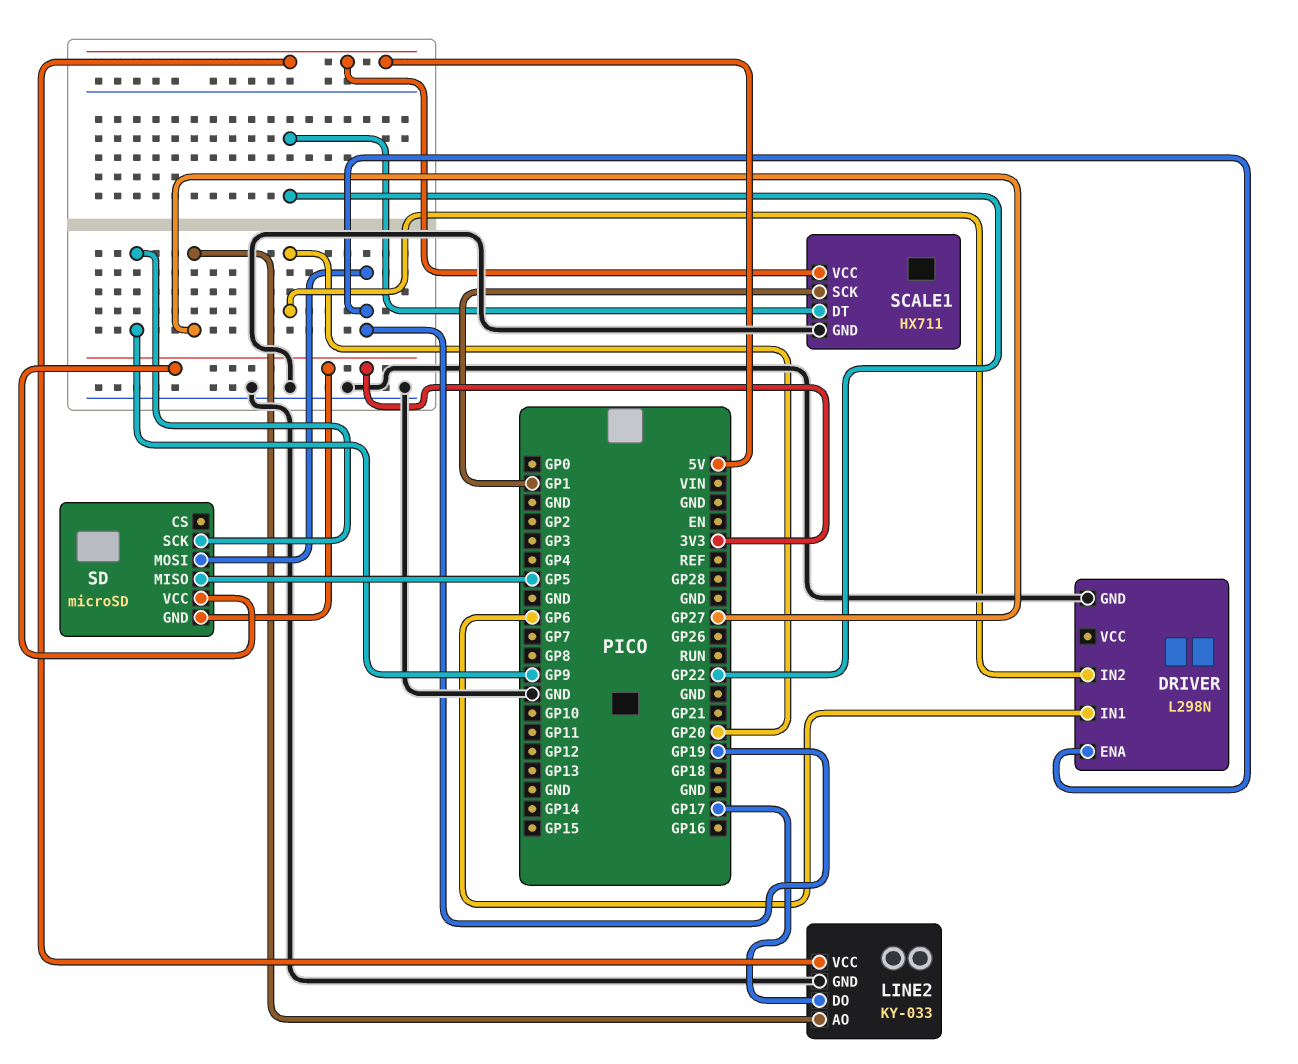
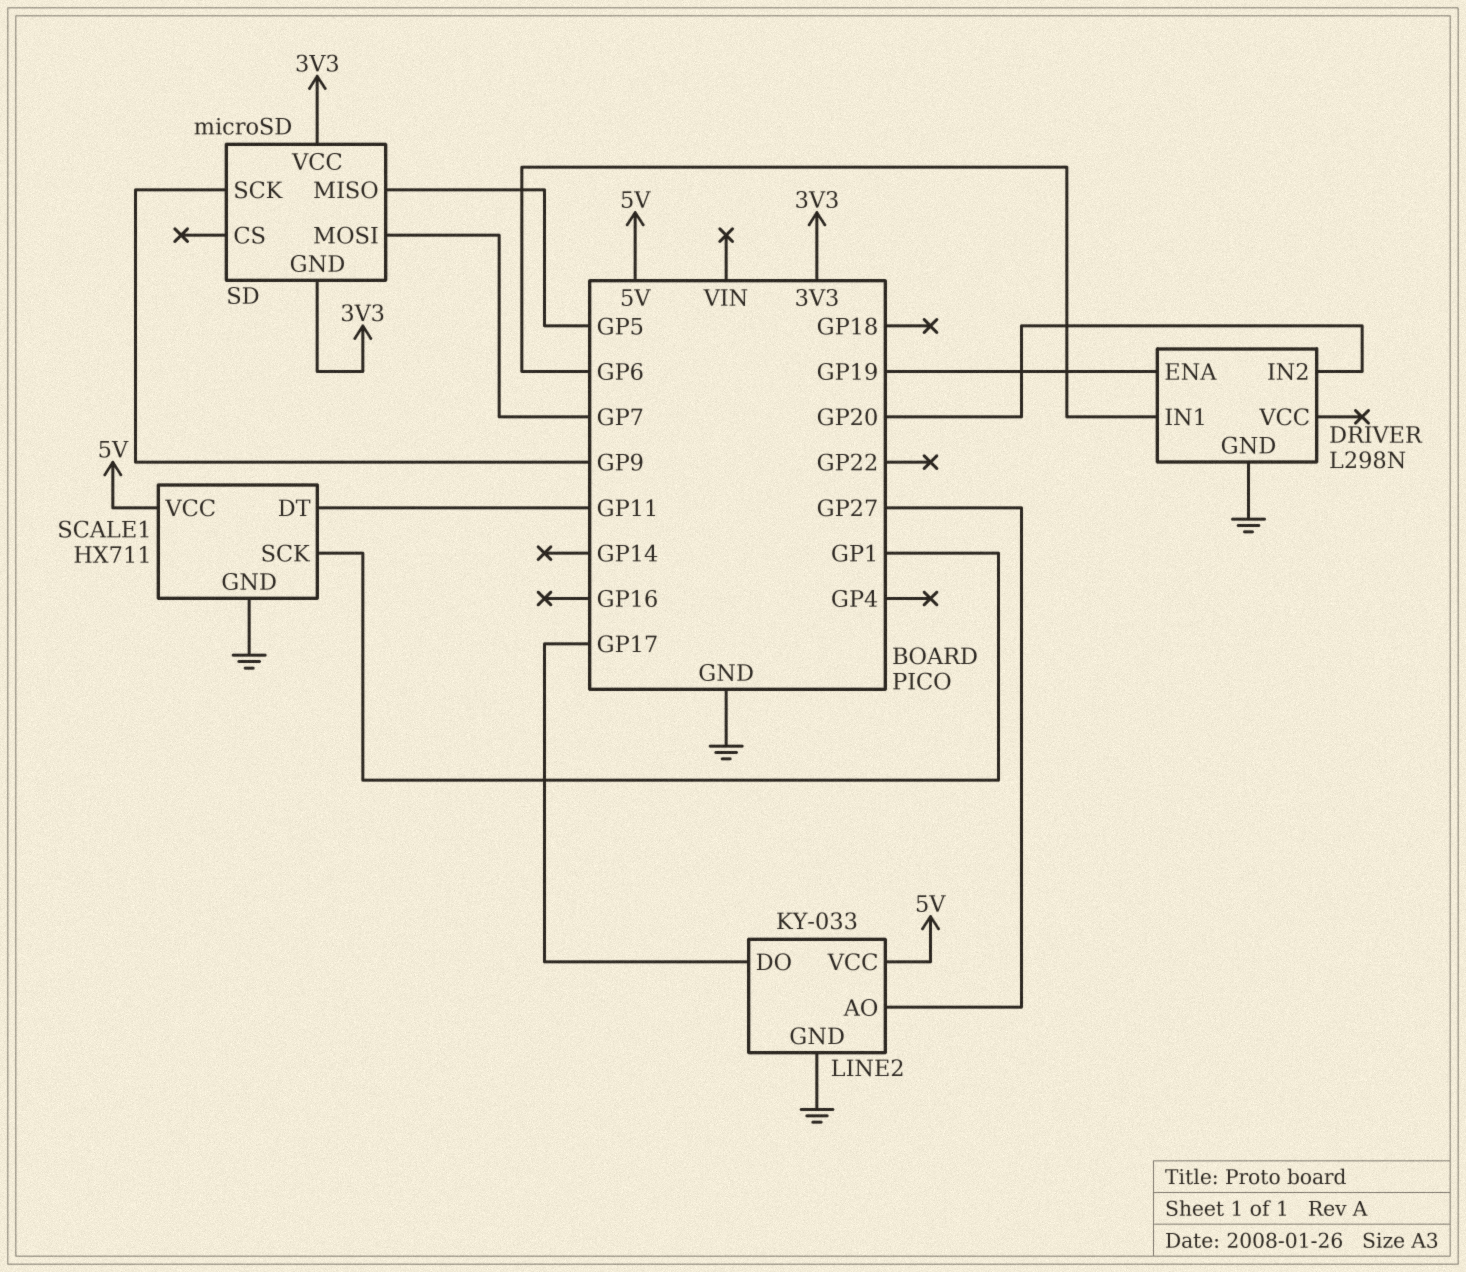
SCALE1 pin DT: GP22 -> GP11
SD pin MOSI: GP19 -> GP7

